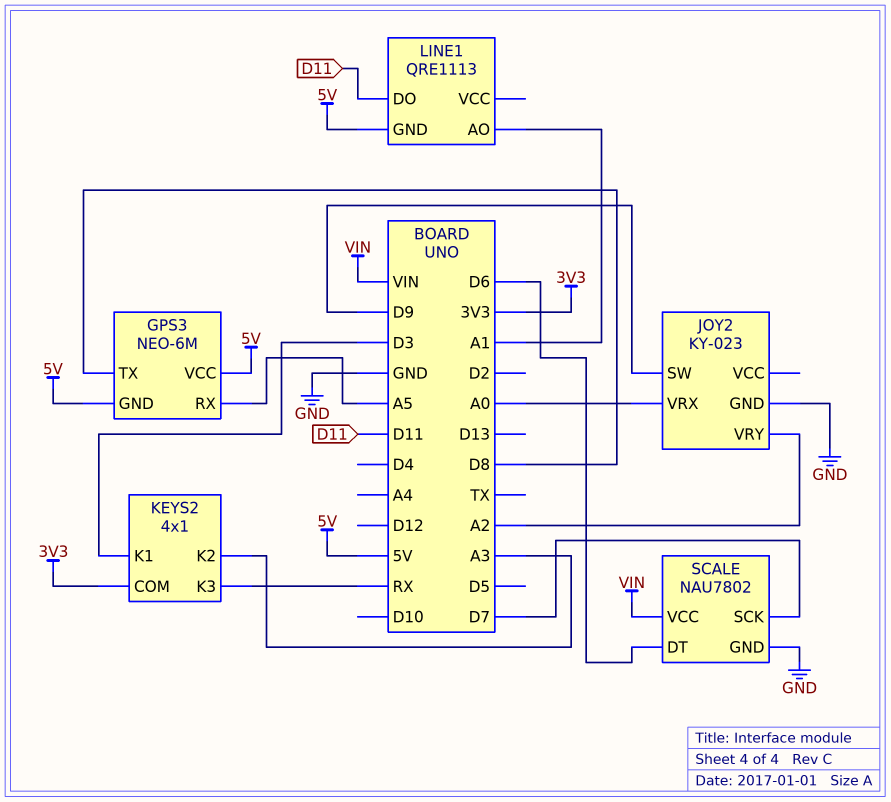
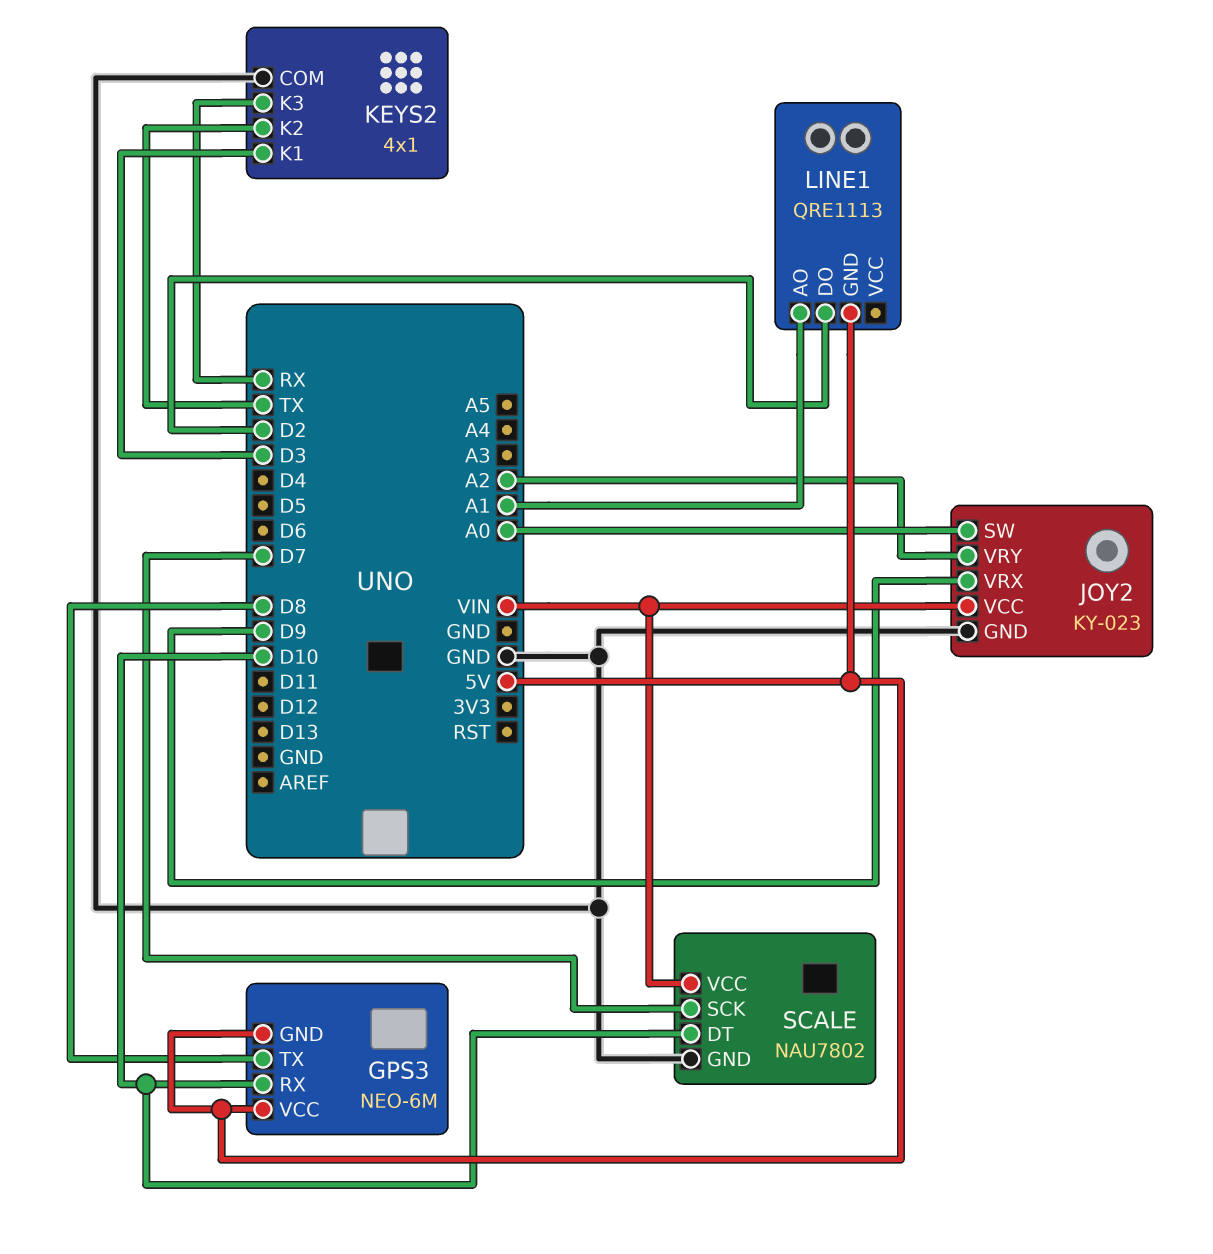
GPS3 pin RX: A5 -> D10
JOY2 pin SW: D9 -> A0
JOY2 pin VCC: none -> VIN
JOY2 pin VRX: A0 -> D9
KEYS2 pin COM: 3V3 -> GND
KEYS2 pin K2: A3 -> TX
LINE1 pin DO: D11 -> D2
SCALE pin DT: D6 -> D10

